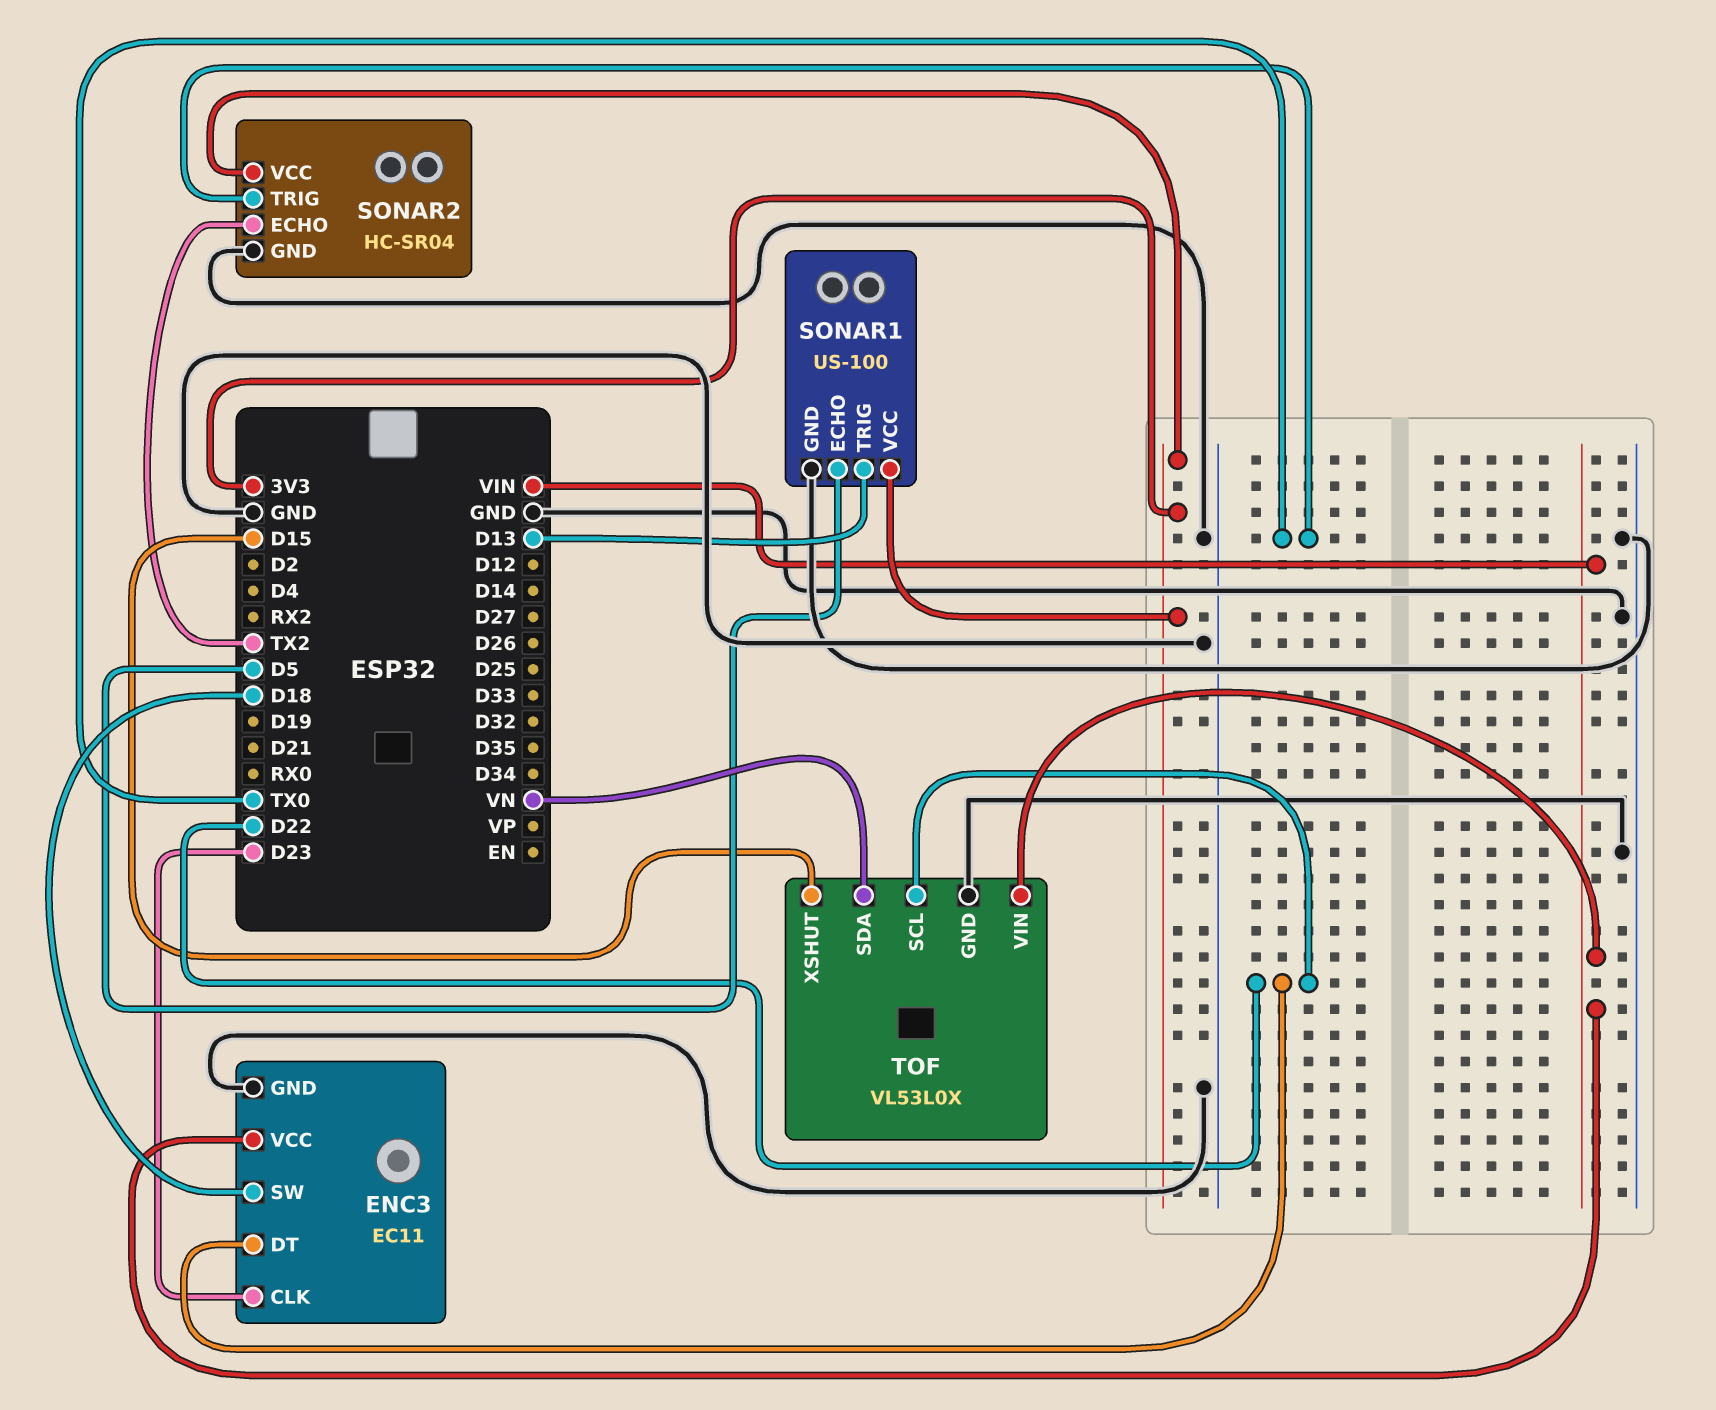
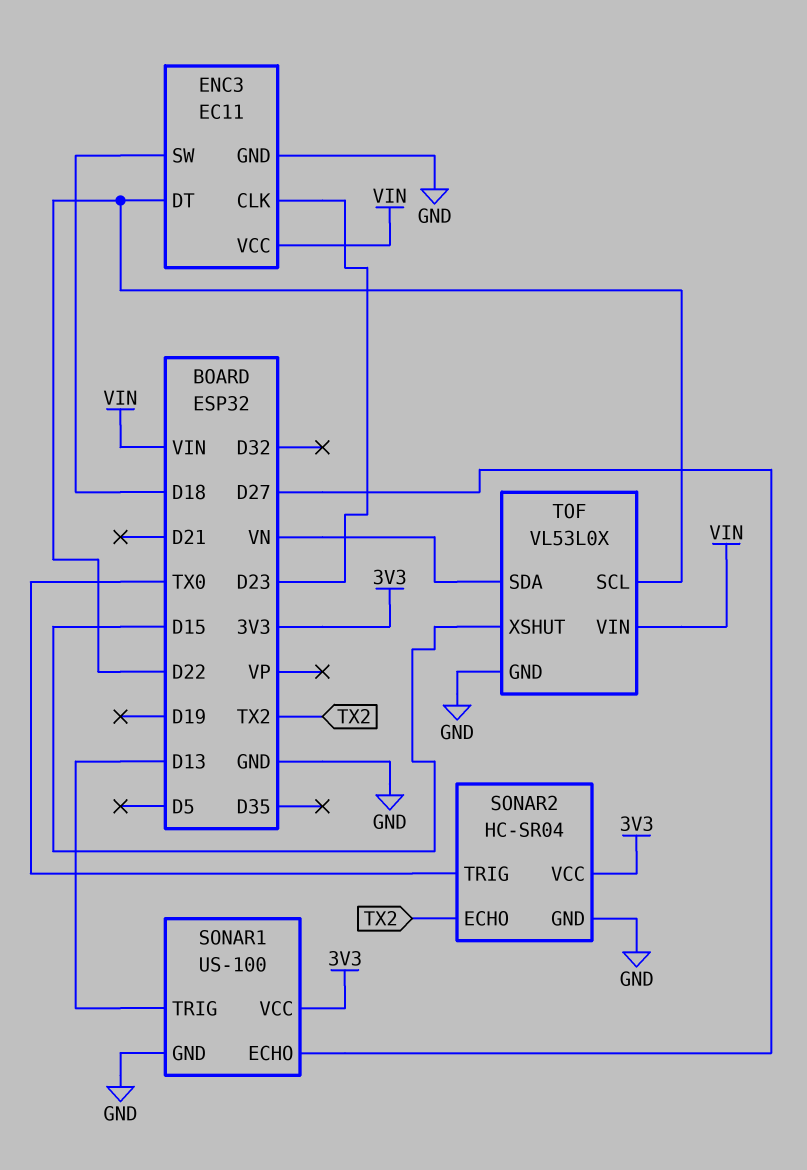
SONAR1 pin ECHO: D5 -> D27

